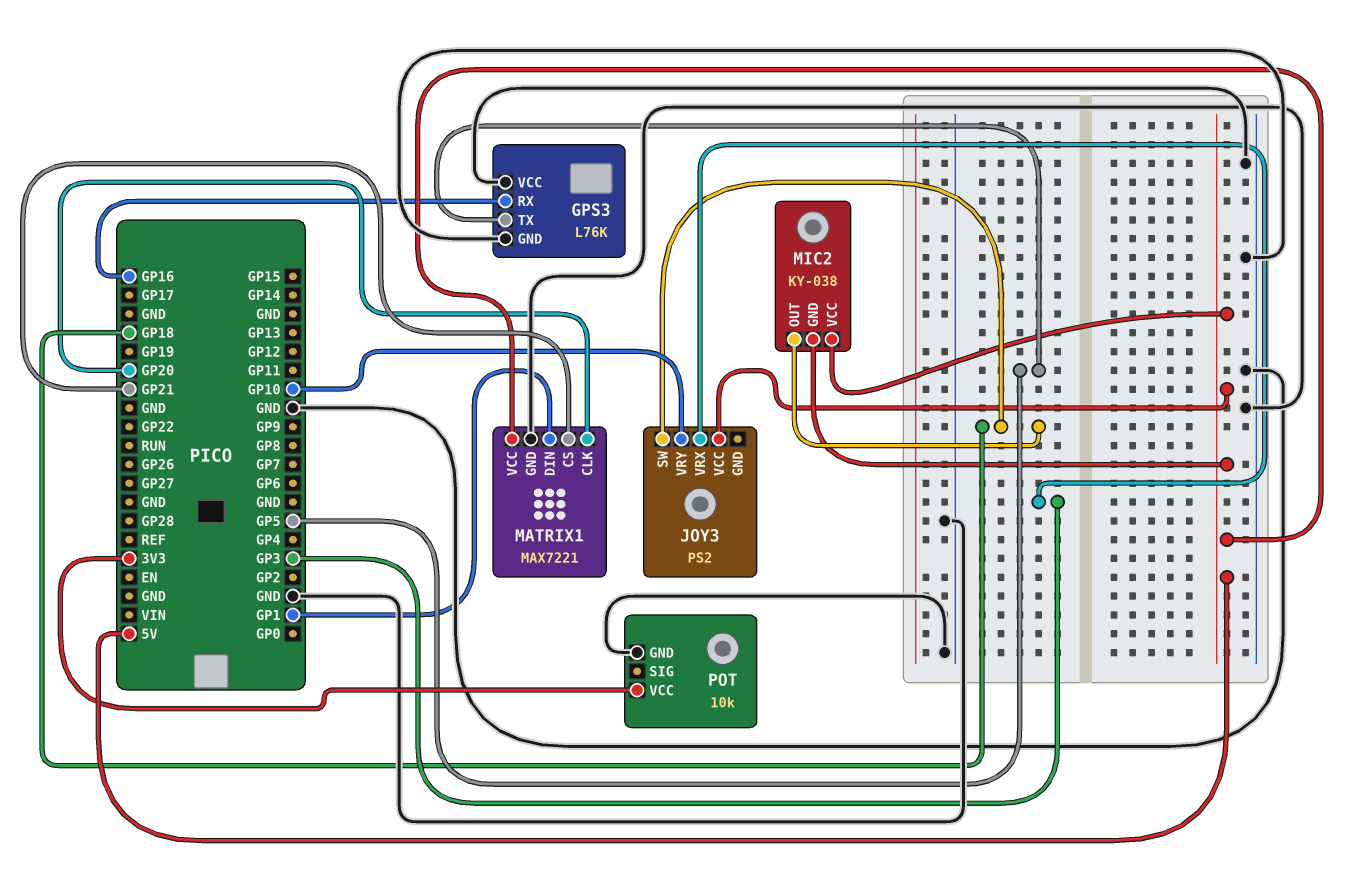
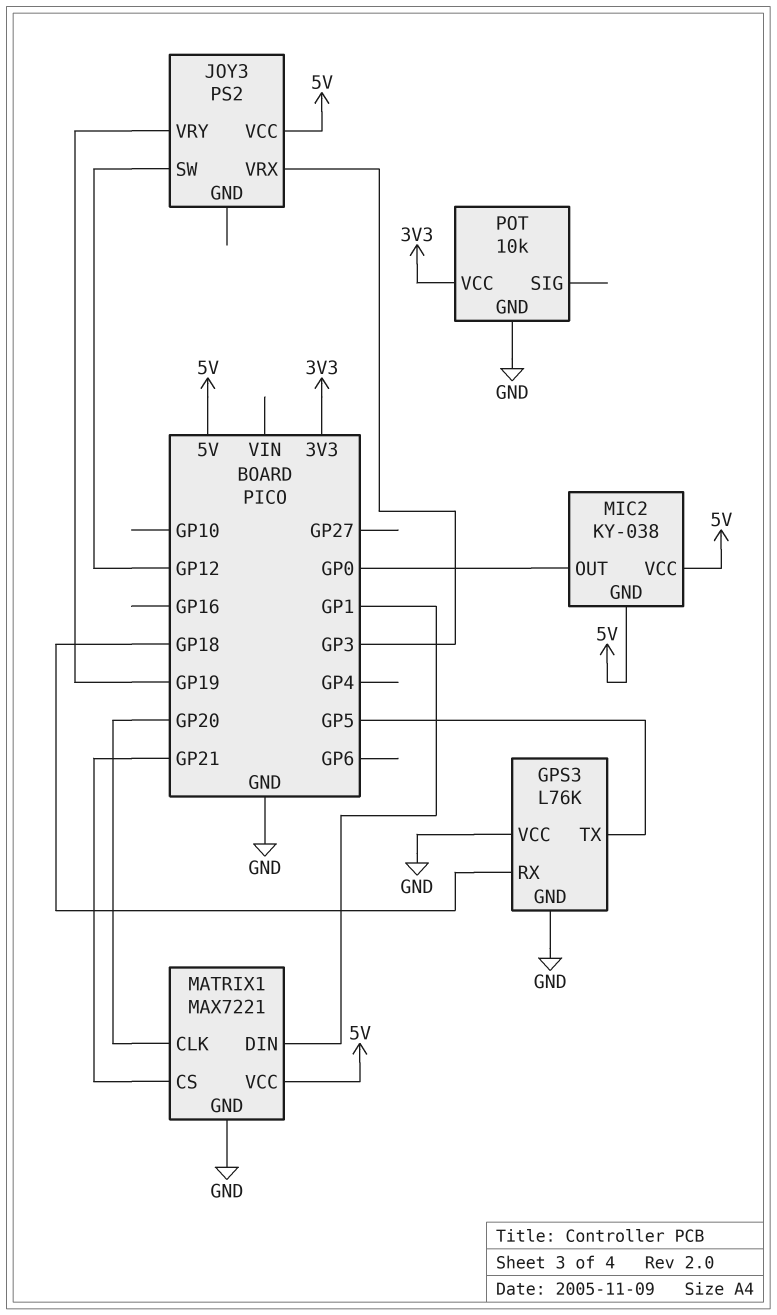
GPS3 pin RX: GP16 -> GP18
JOY3 pin SW: GP18 -> GP12
JOY3 pin VRY: GP10 -> GP19
MIC2 pin OUT: GP18 -> GP0

